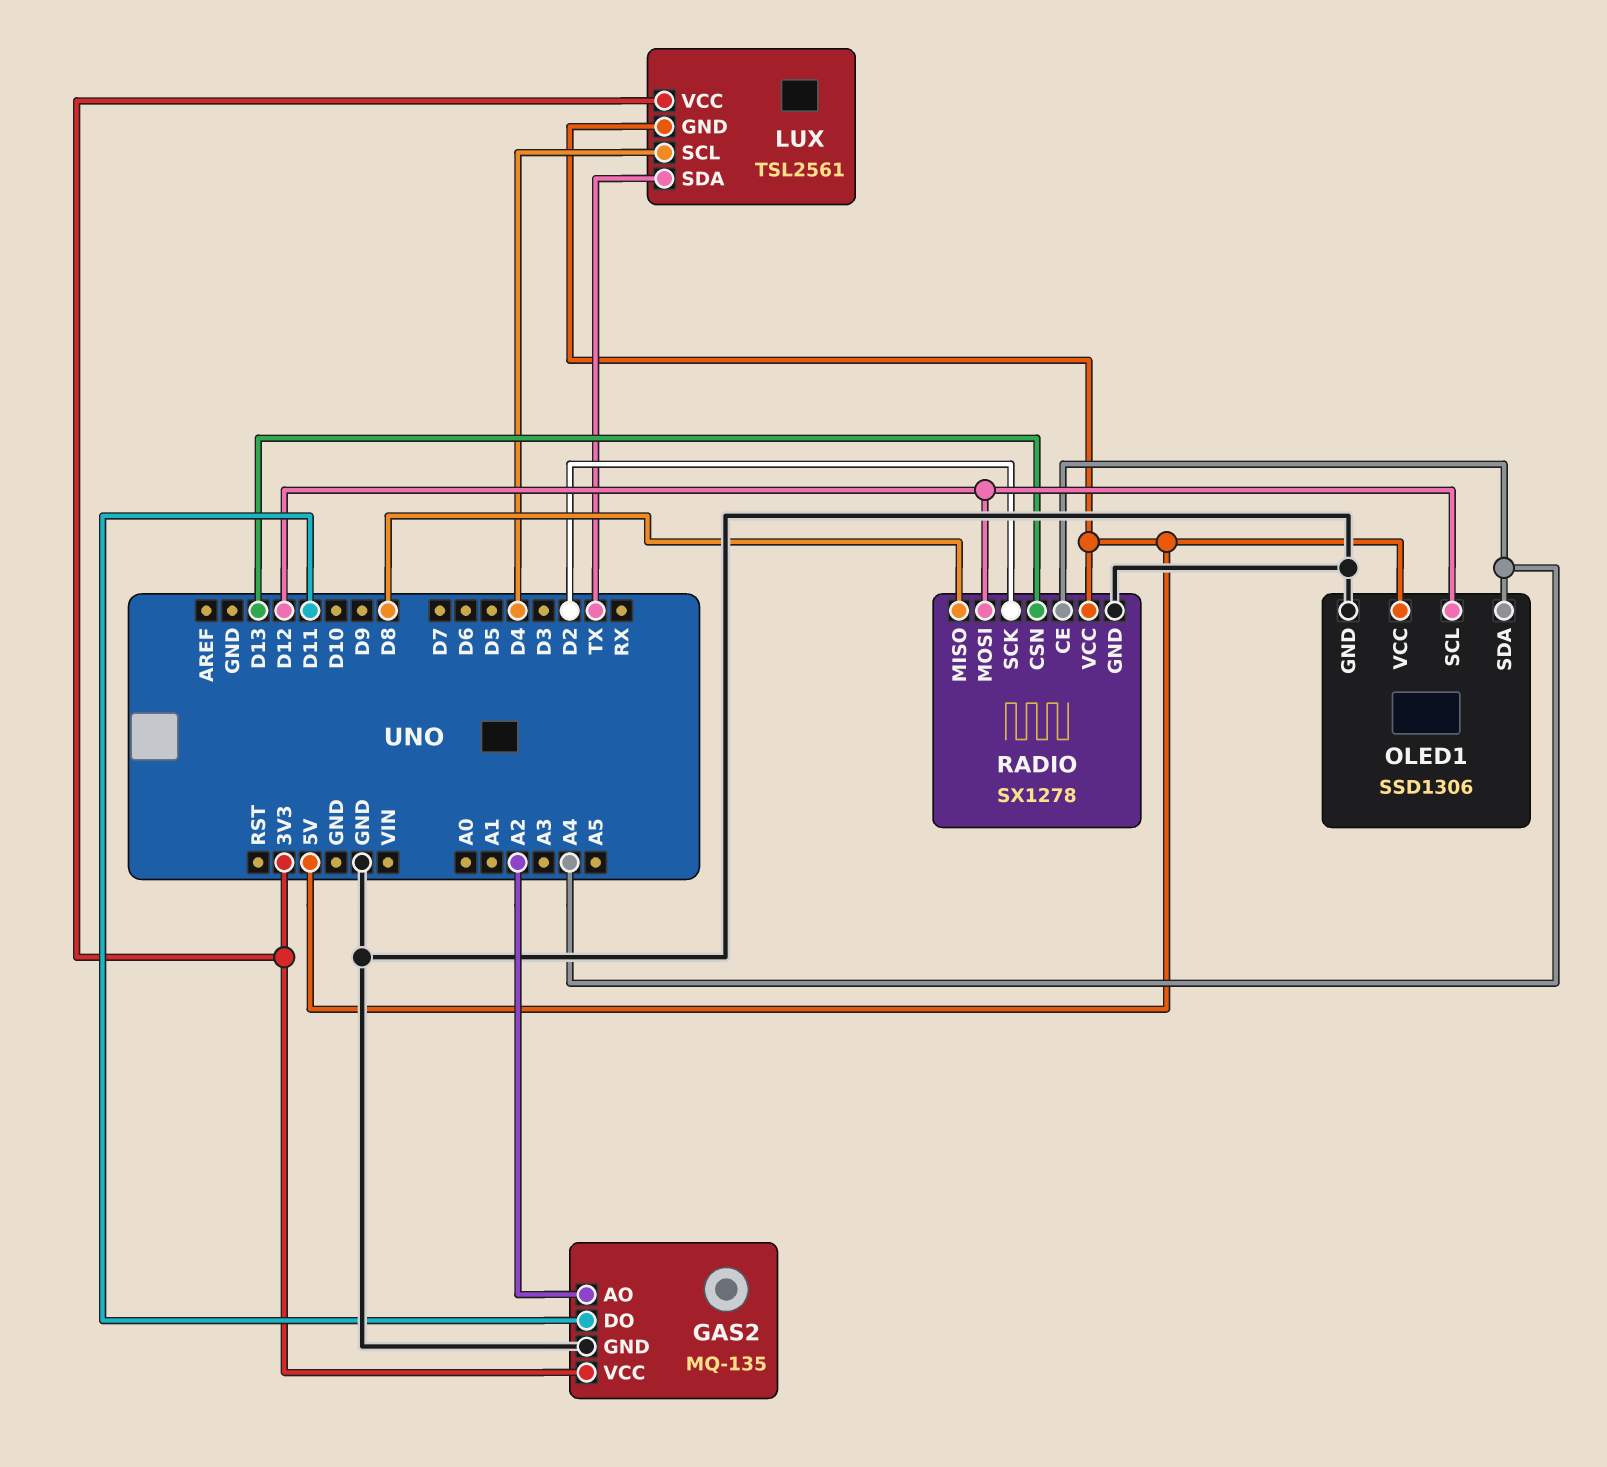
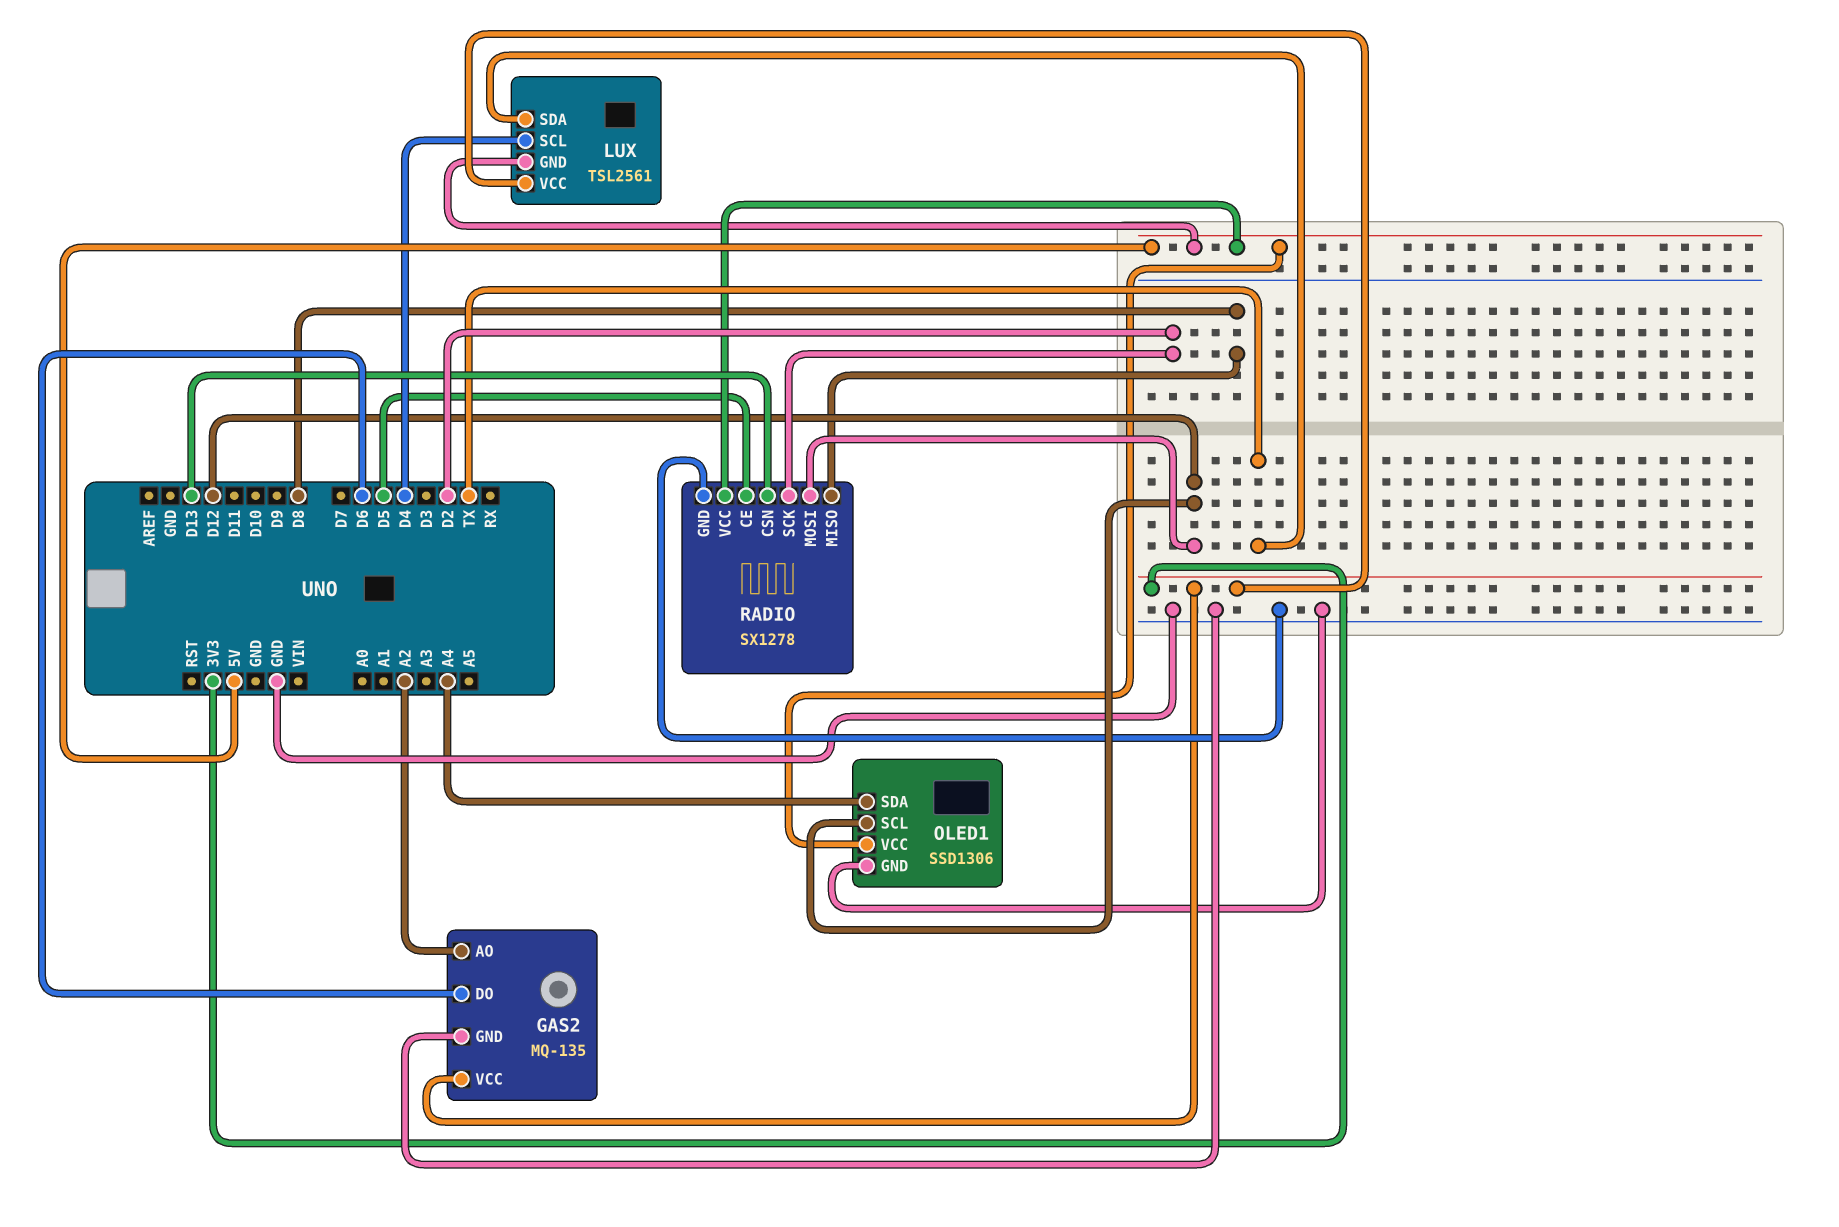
GAS2 pin DO: D11 -> D6
RADIO pin CE: A4 -> D5

